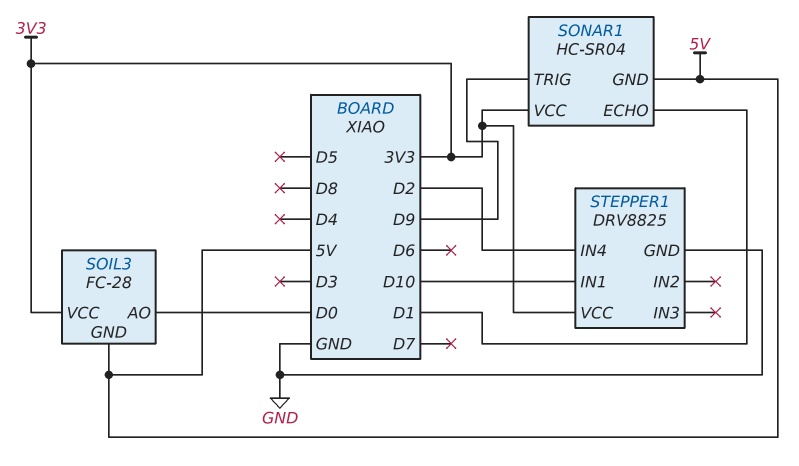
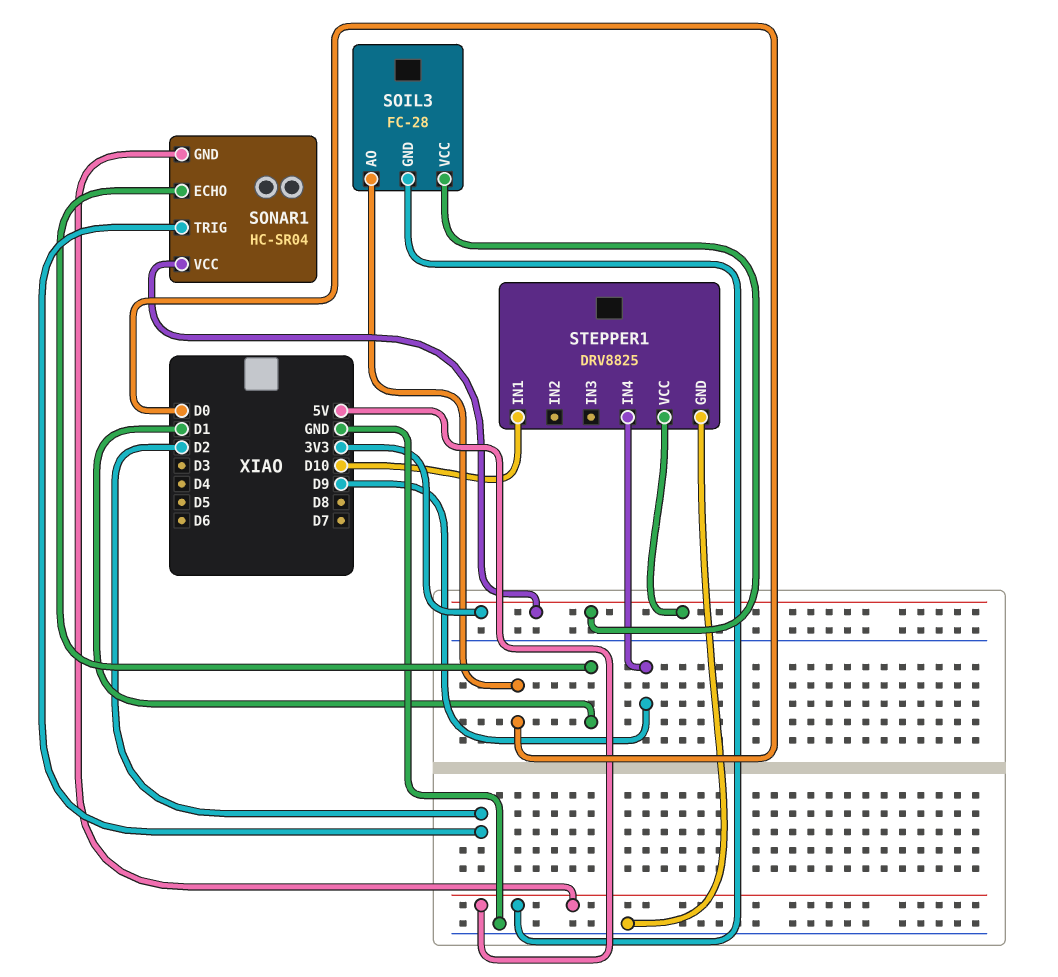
SONAR1 pin TRIG: D9 -> D2
STEPPER1 pin IN4: D2 -> D9

